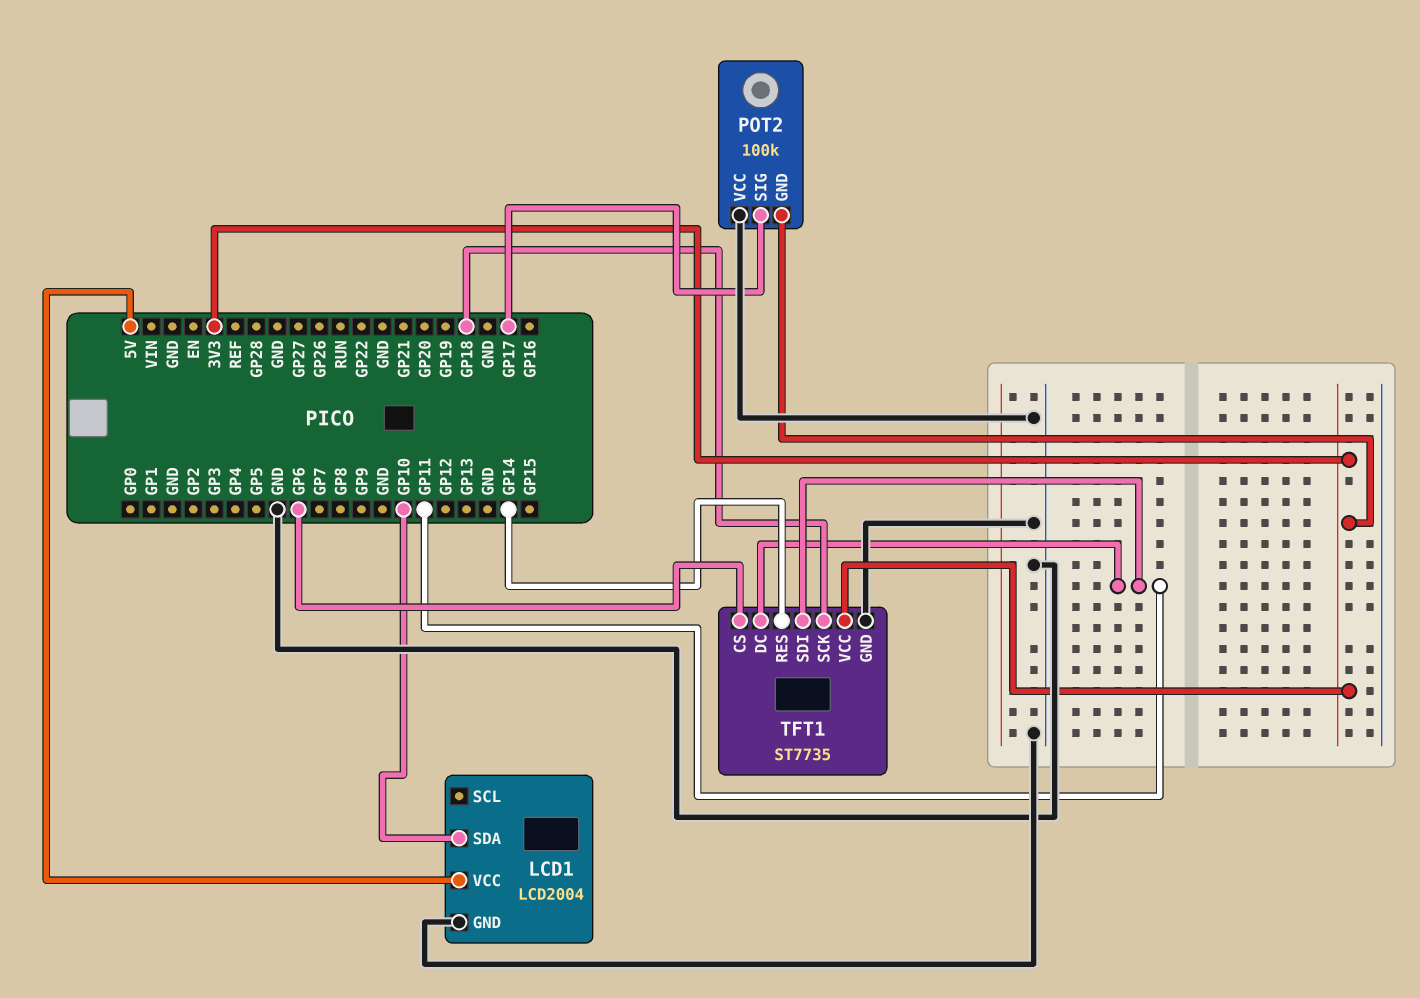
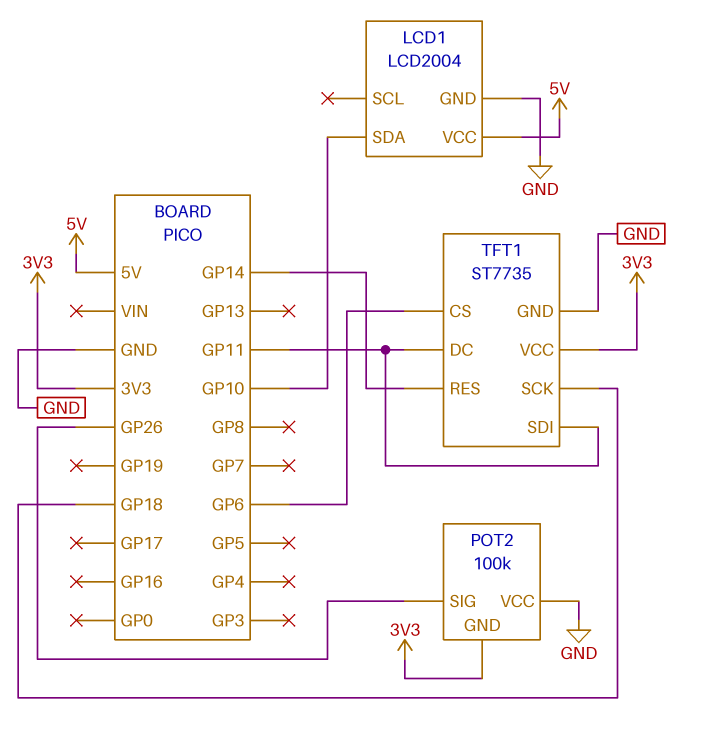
POT2 pin SIG: GP17 -> GP26

